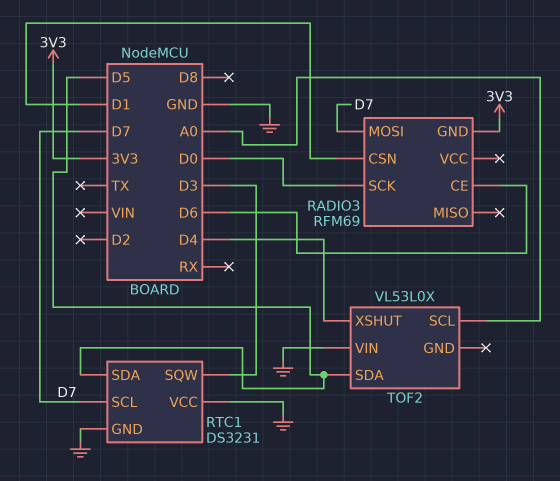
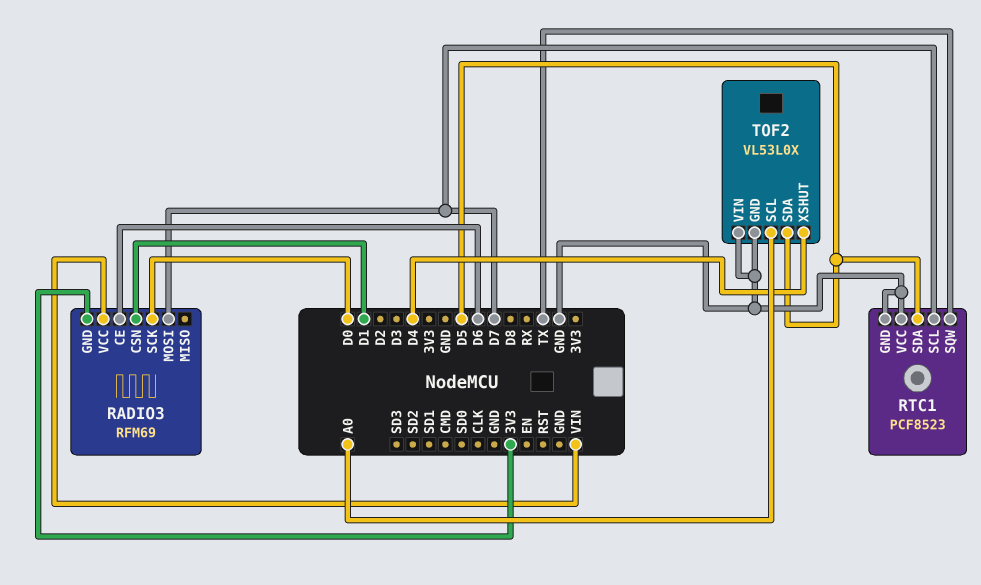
RADIO3 pin VCC: none -> VIN
RTC1: DS3231 -> PCF8523
RTC1 pin SQW: D3 -> TX
TOF2 pin GND: none -> GND

